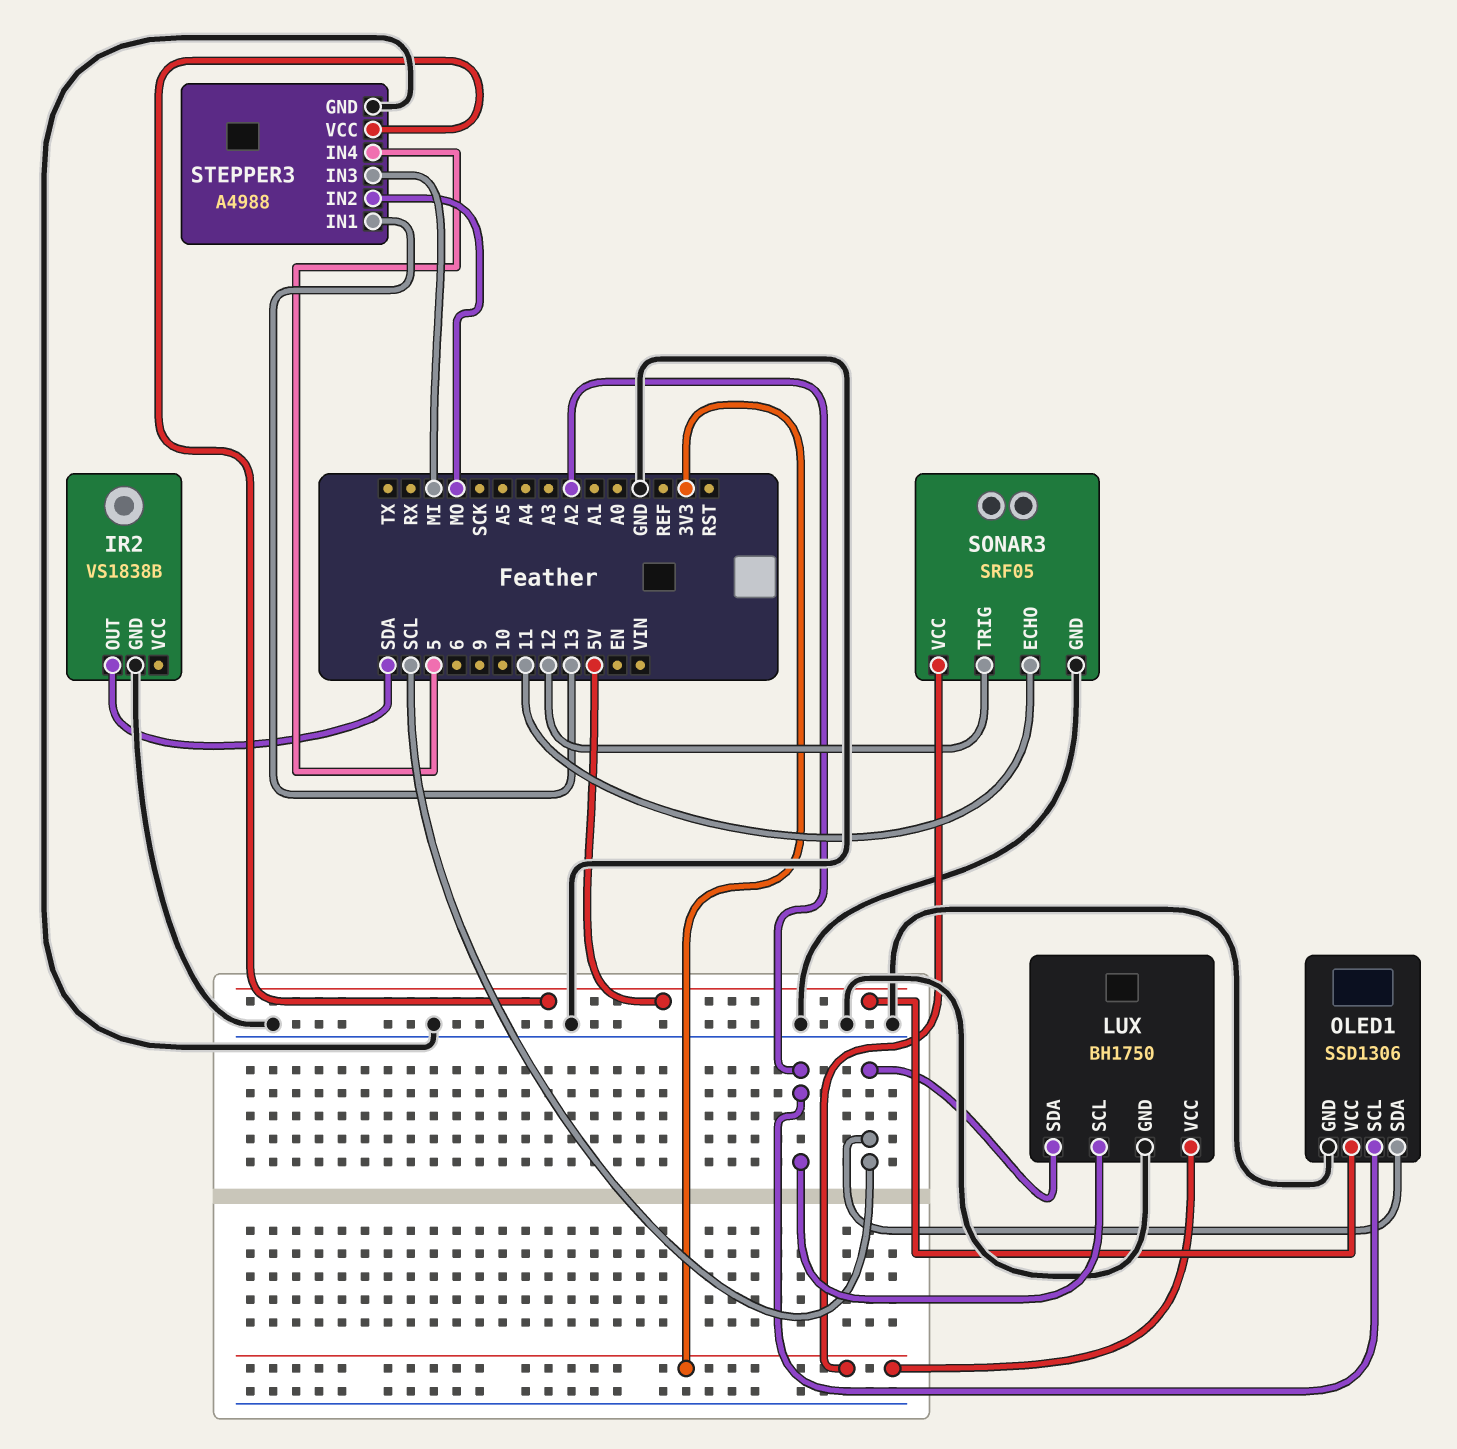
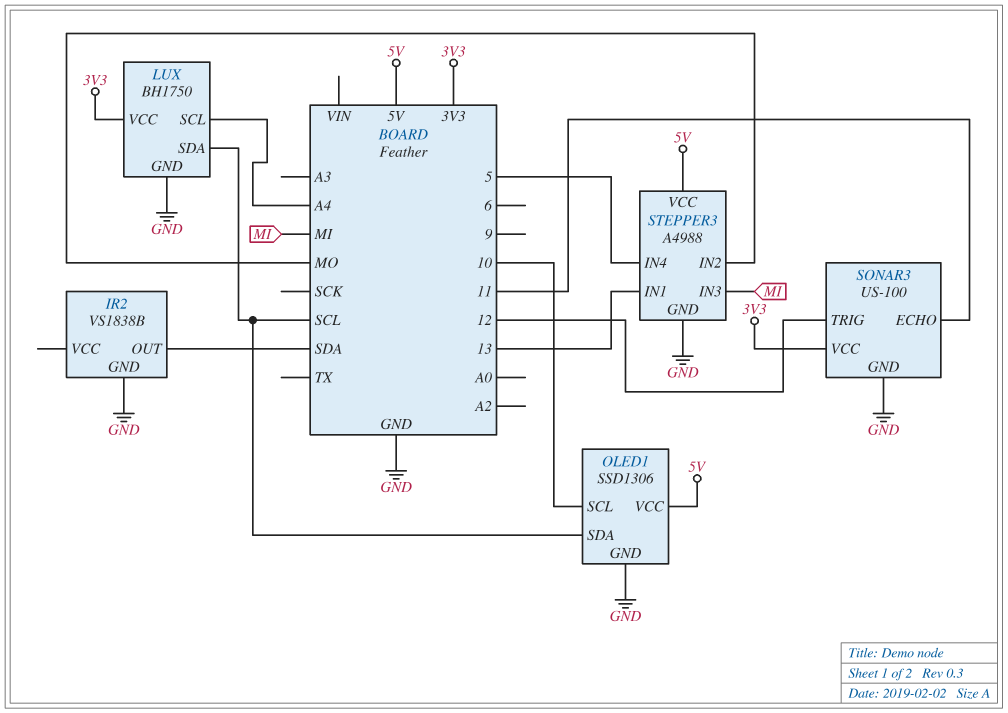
LUX pin SCL: A2 -> A4
OLED1 pin SCL: A2 -> 10
SONAR3: SRF05 -> US-100

